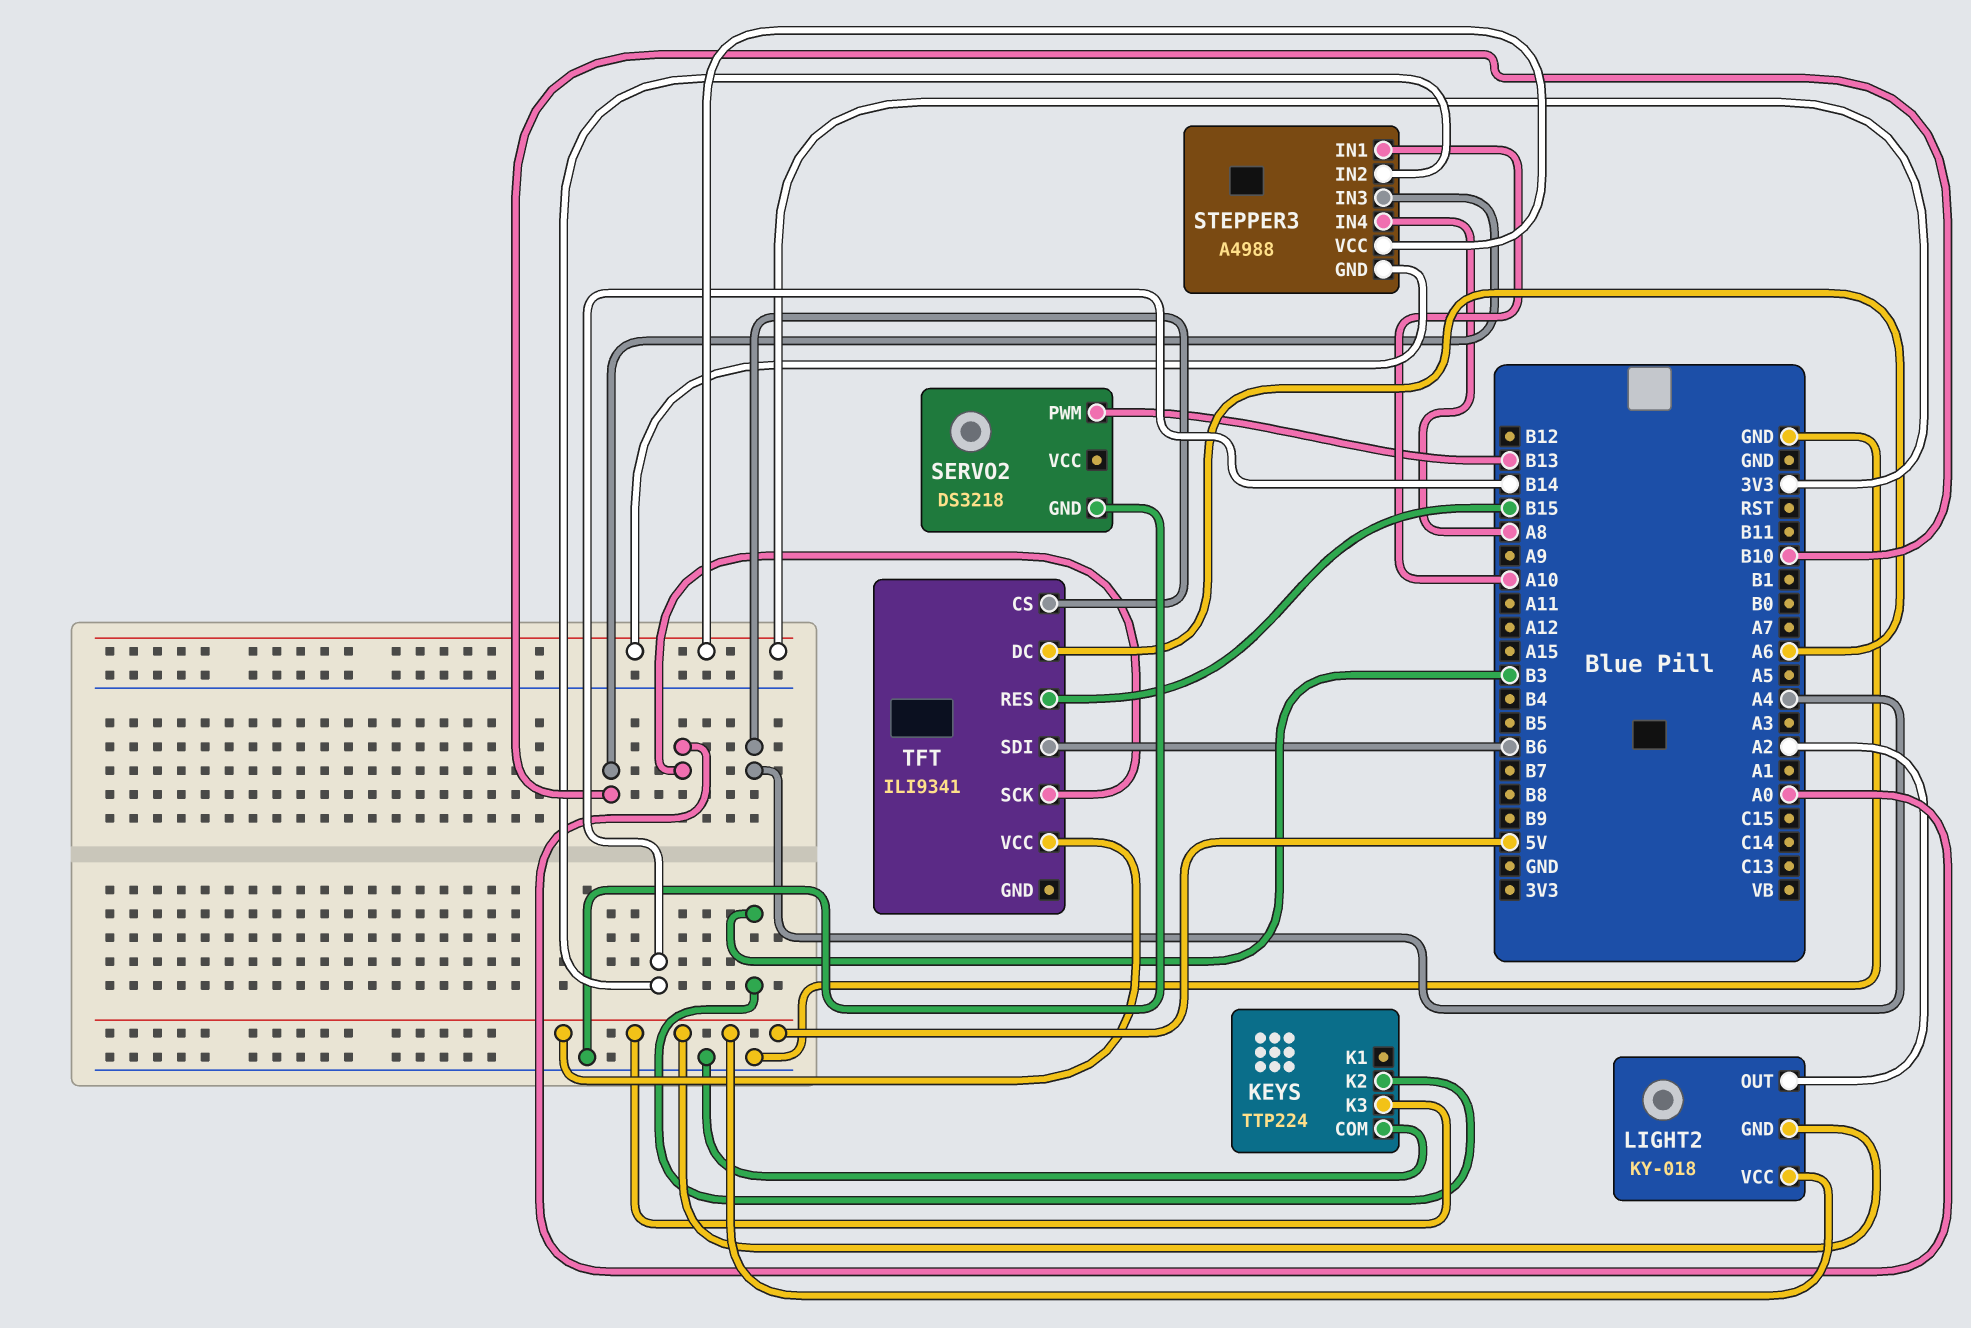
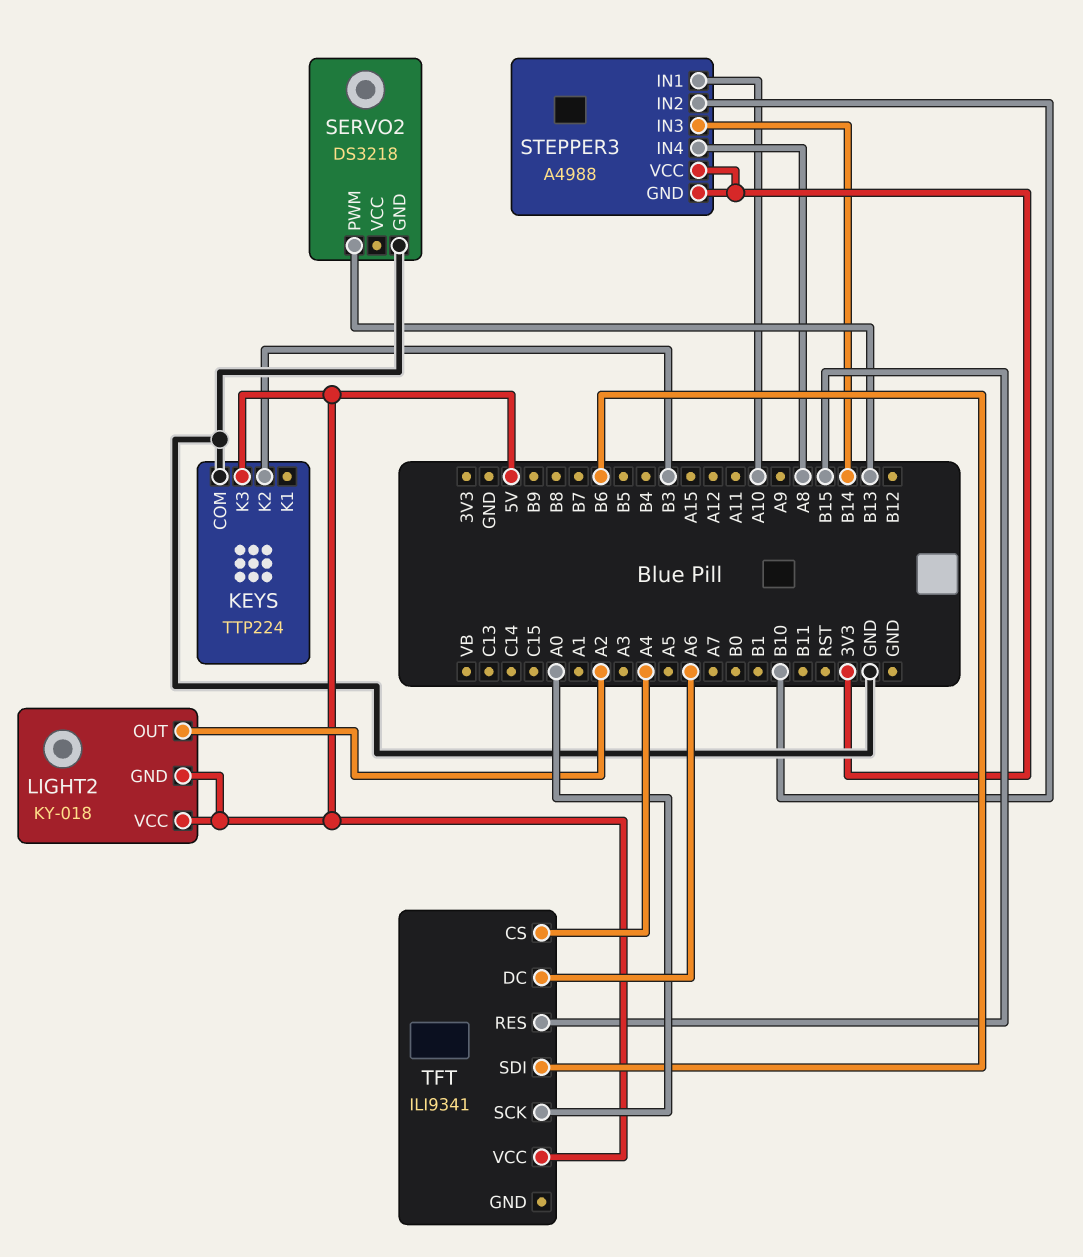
STEPPER3 pin IN2: B14 -> B10
STEPPER3 pin IN3: B10 -> B14

